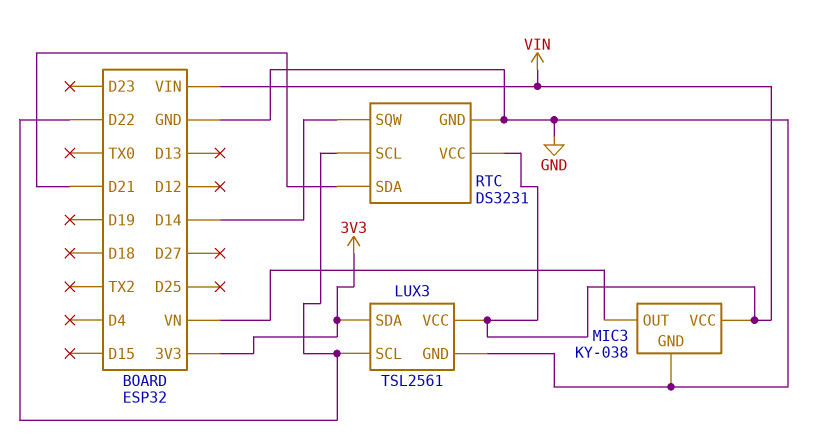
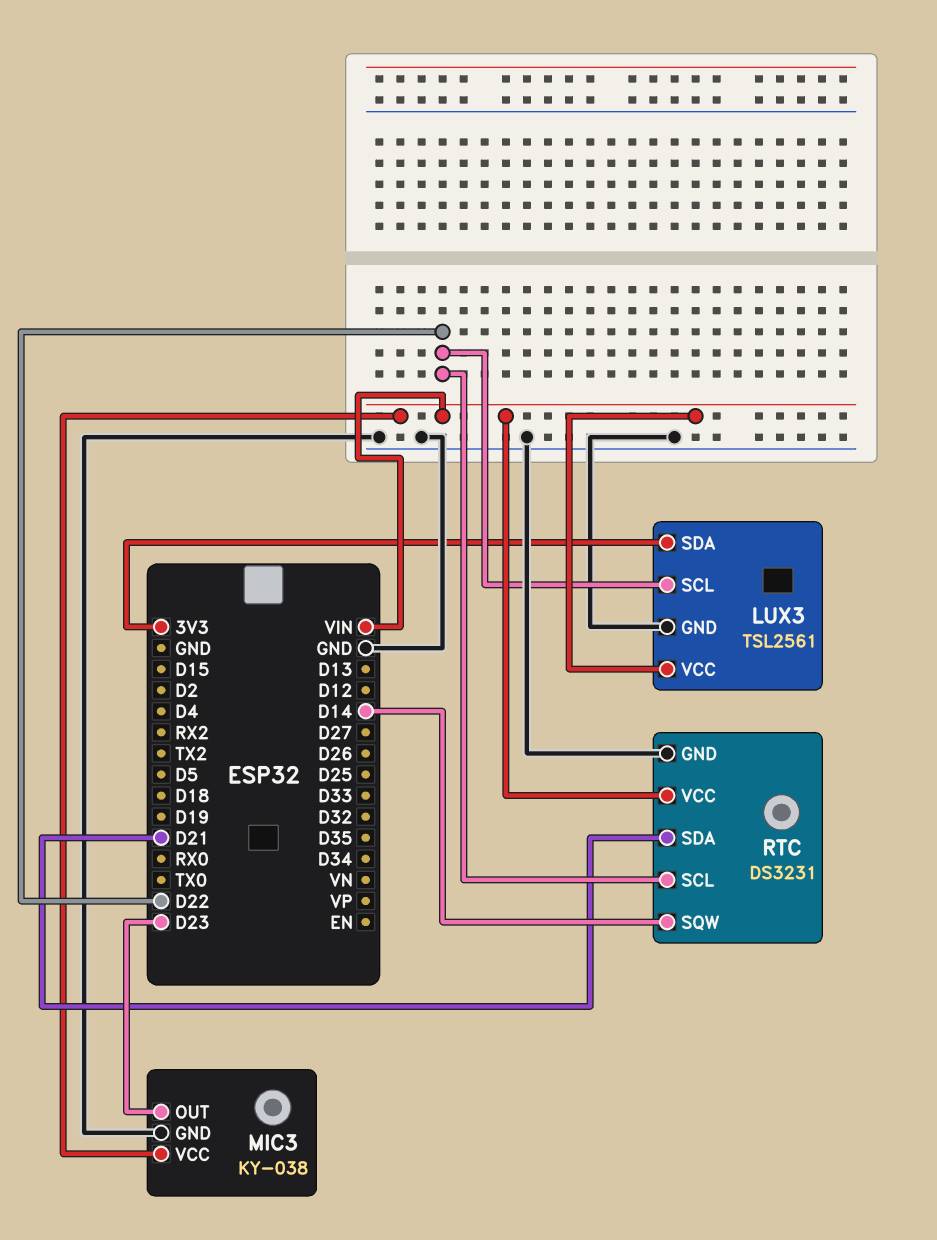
MIC3 pin OUT: VN -> D23

